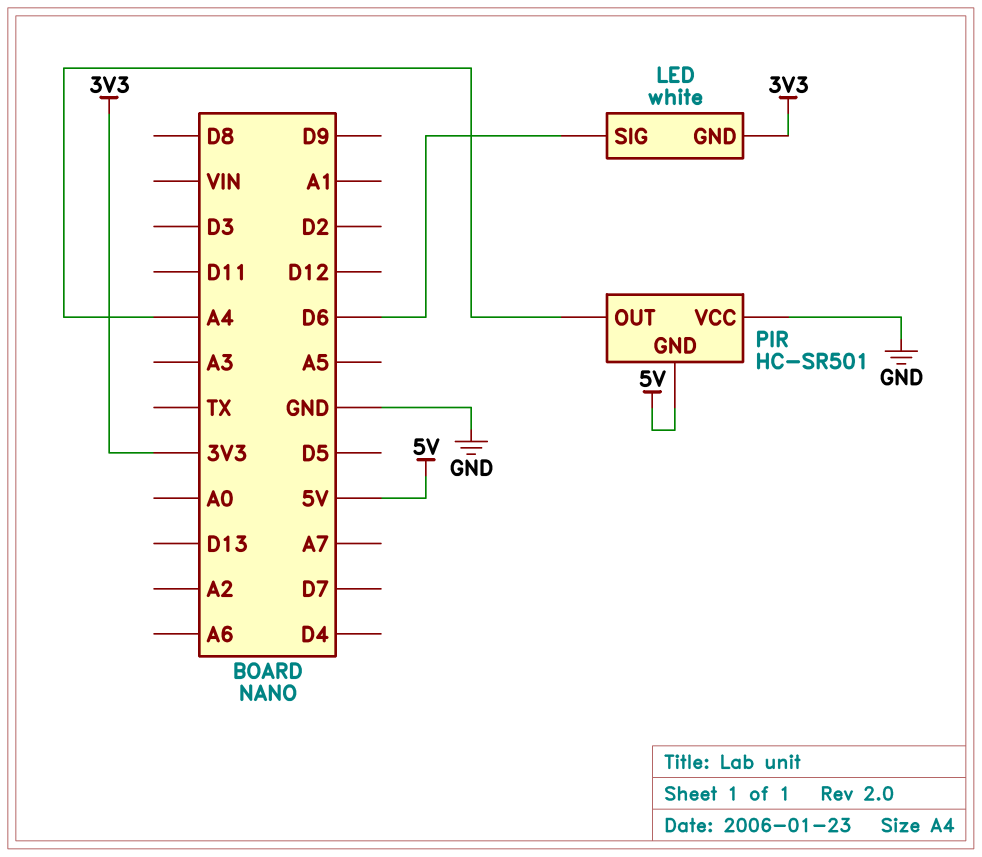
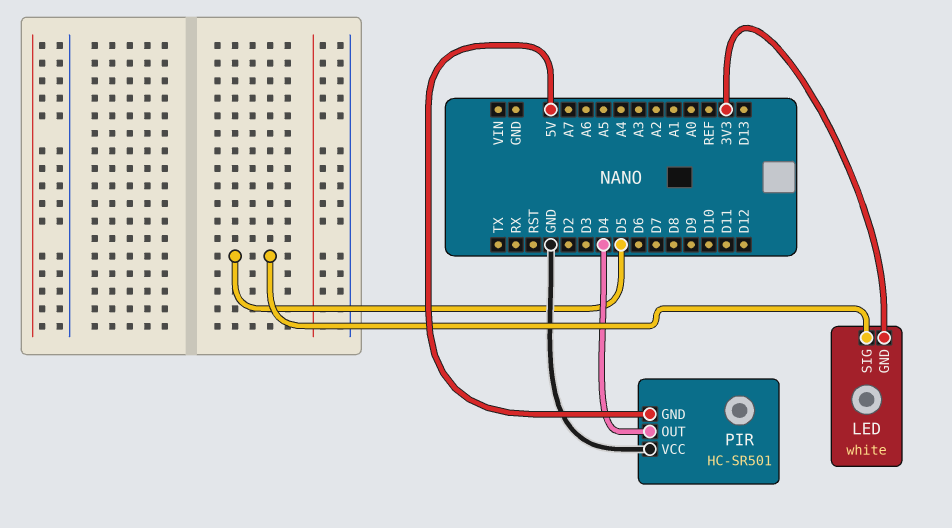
LED pin SIG: D6 -> D5
PIR pin OUT: A4 -> D4

